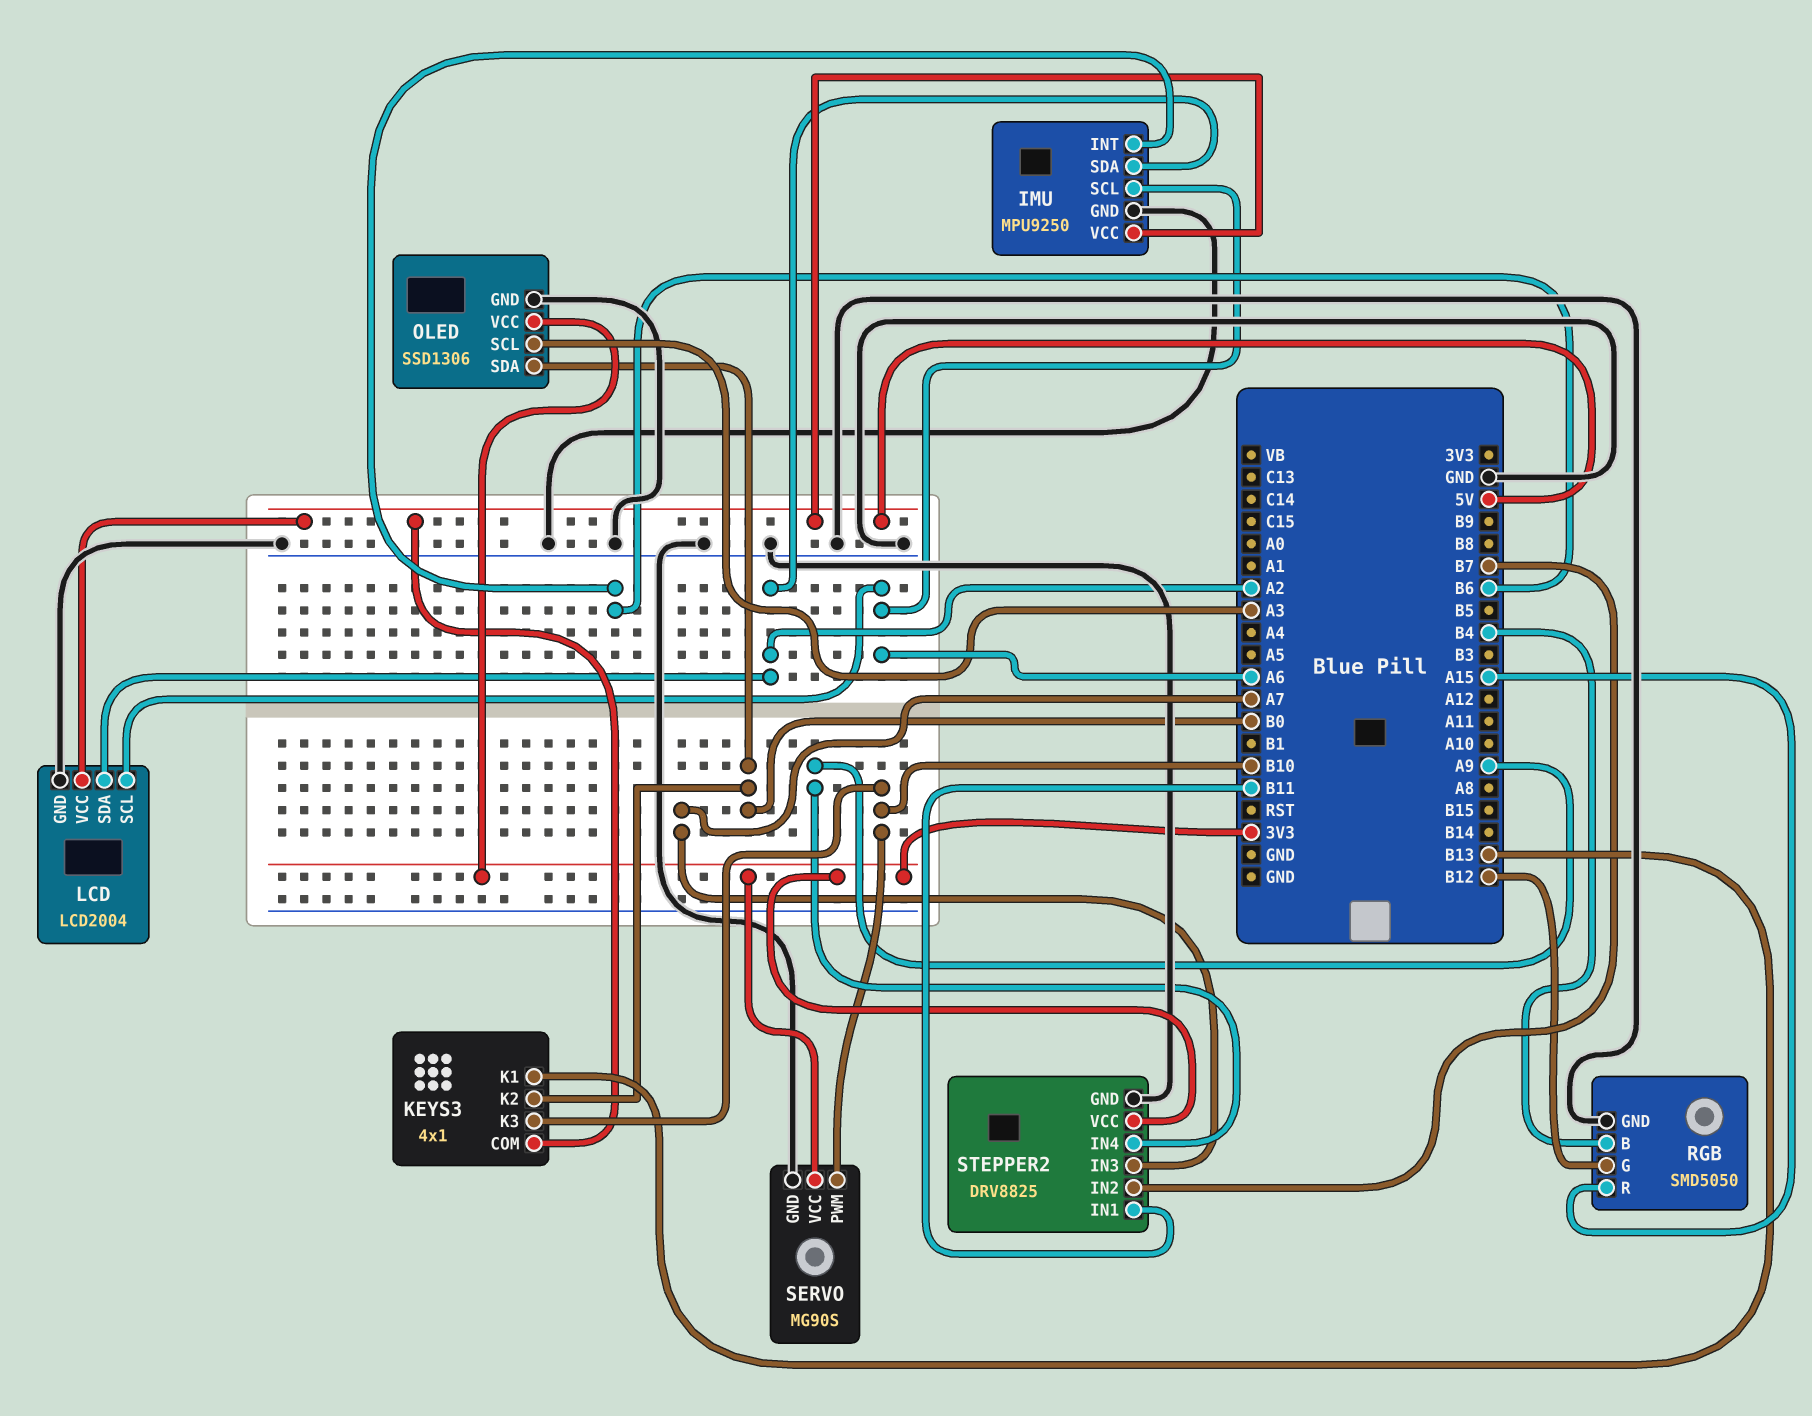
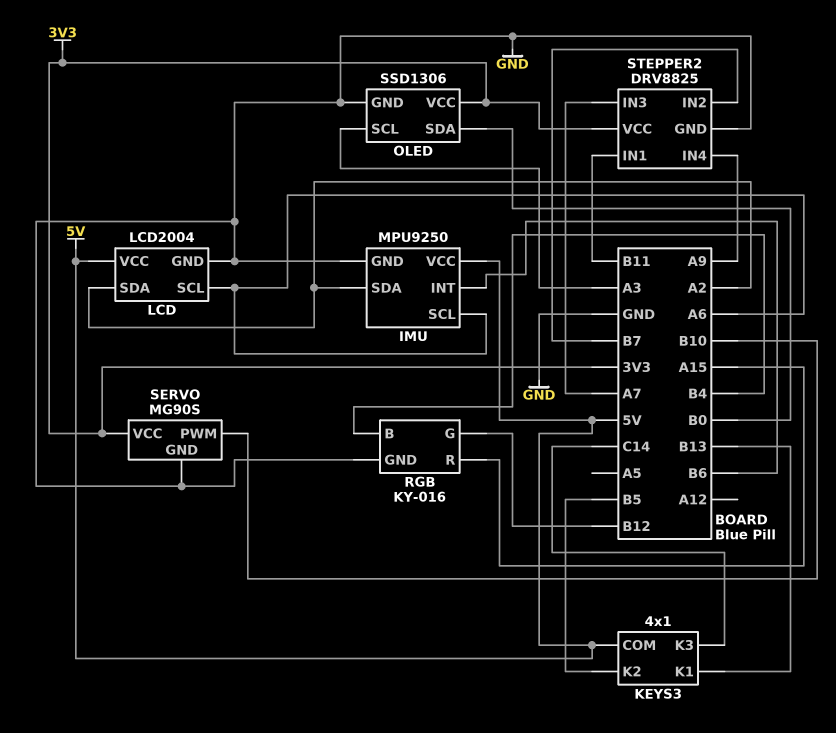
KEYS3 pin K2: B0 -> B5
KEYS3 pin K3: B10 -> C14
RGB: SMD5050 -> KY-016

